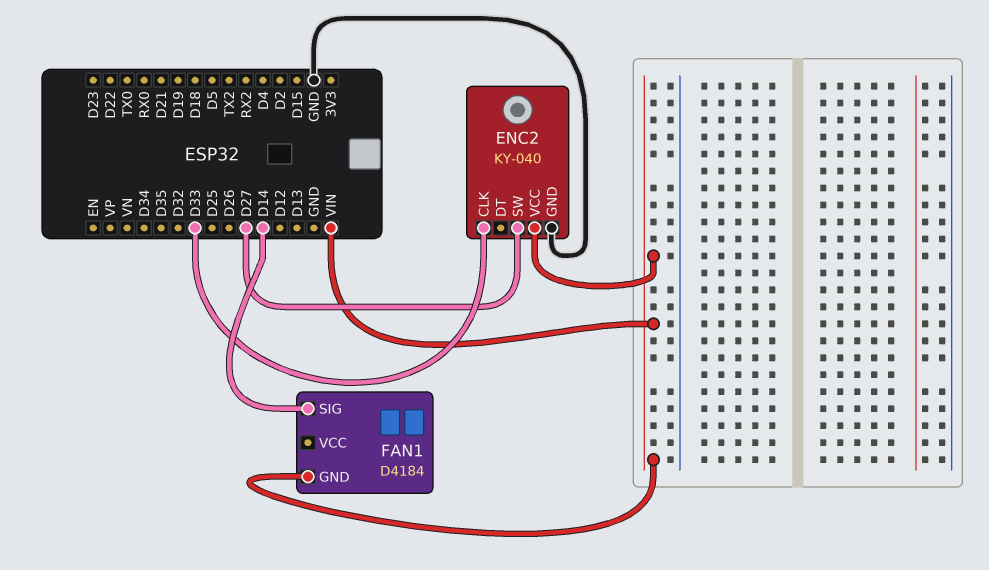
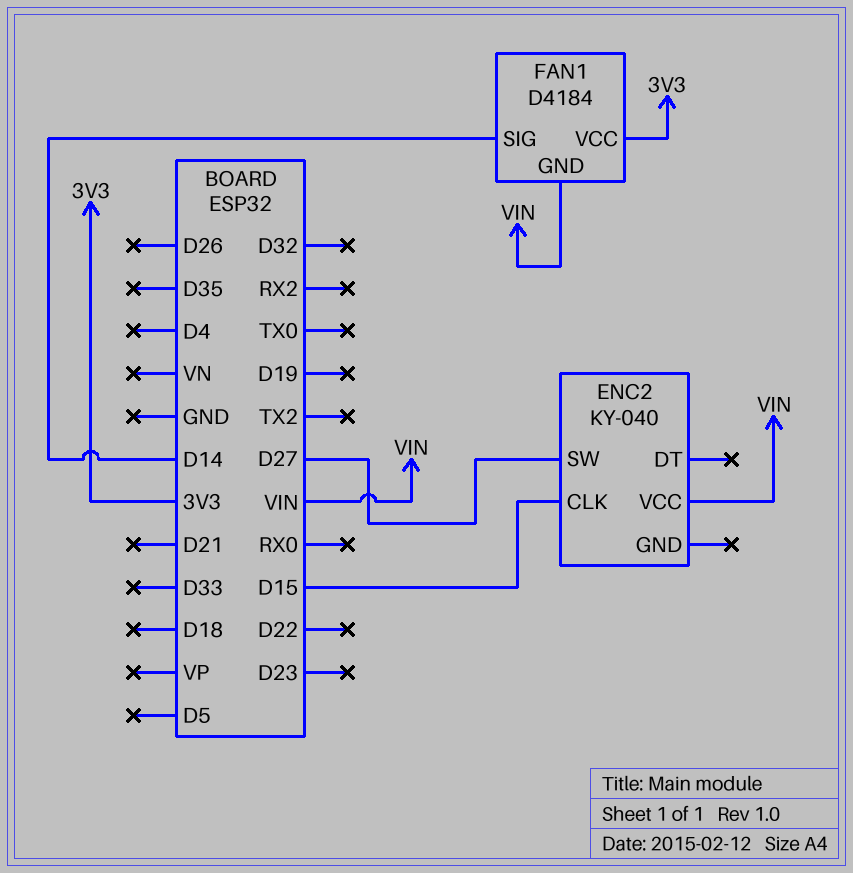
ENC2 pin CLK: D33 -> D15
ENC2 pin GND: GND -> none
FAN1 pin VCC: none -> 3V3

